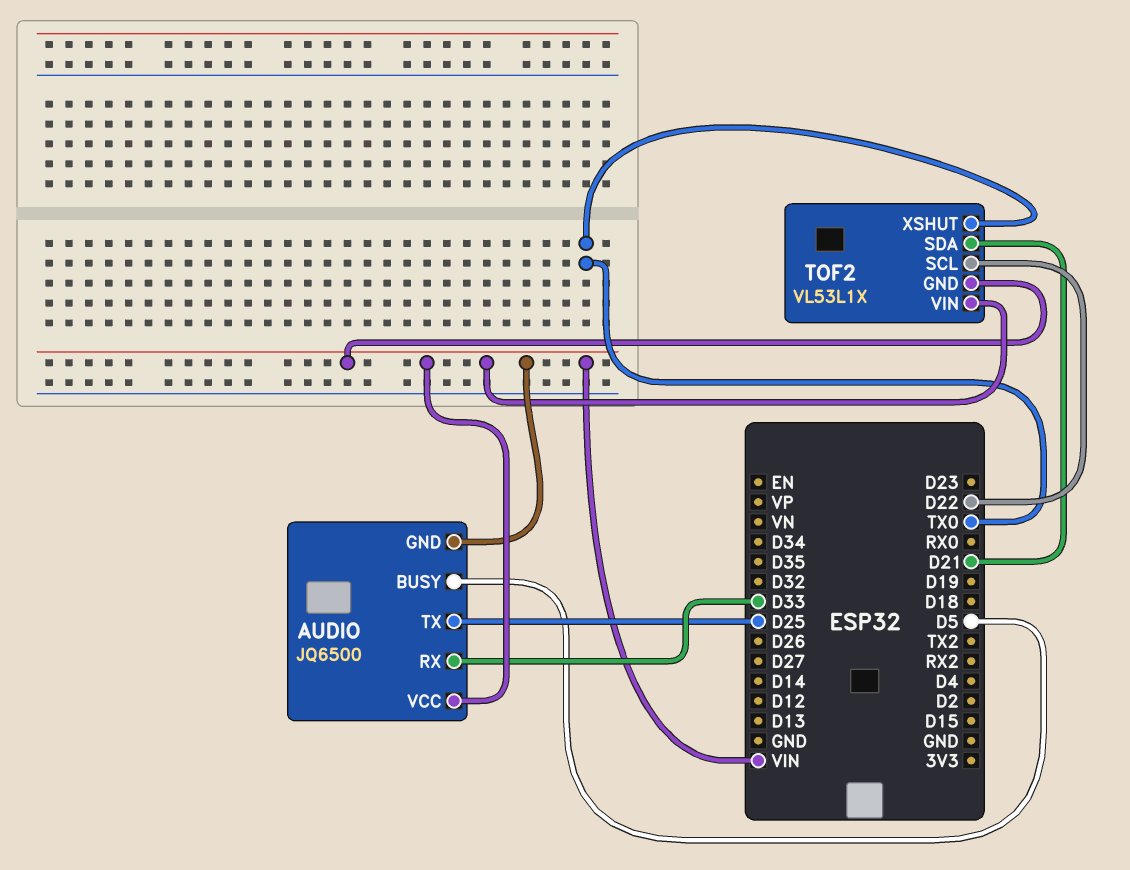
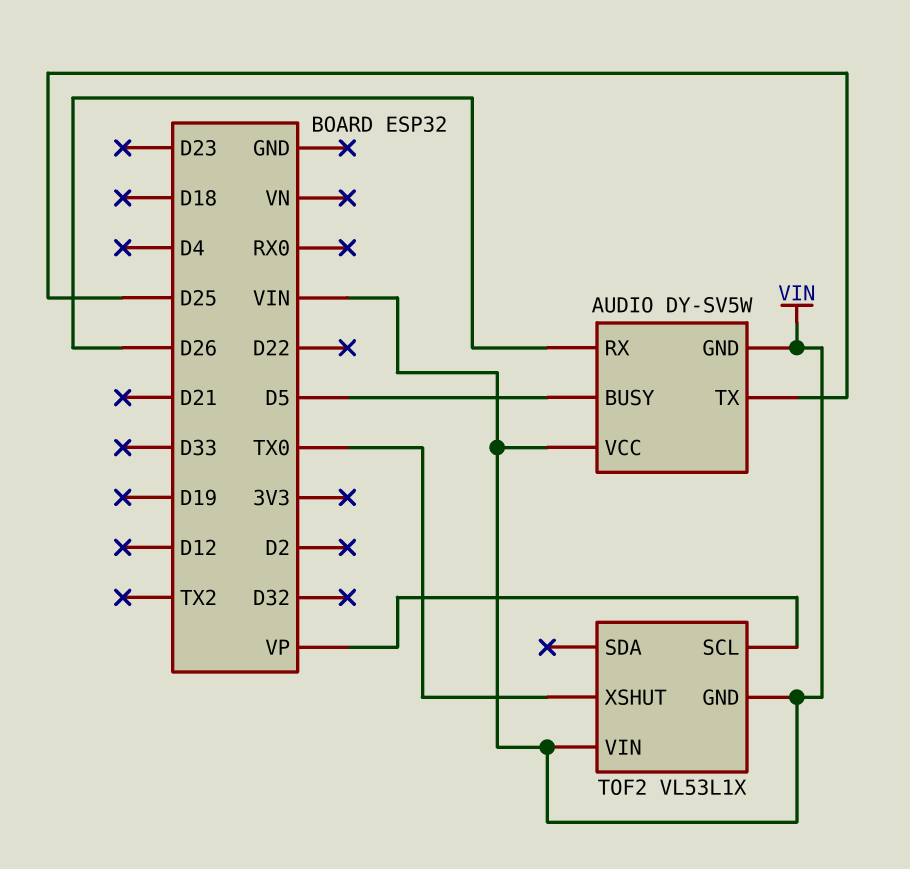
AUDIO: JQ6500 -> DY-SV5W
AUDIO pin RX: D33 -> D26
TOF2 pin SCL: D22 -> VP
TOF2 pin SDA: D21 -> none

